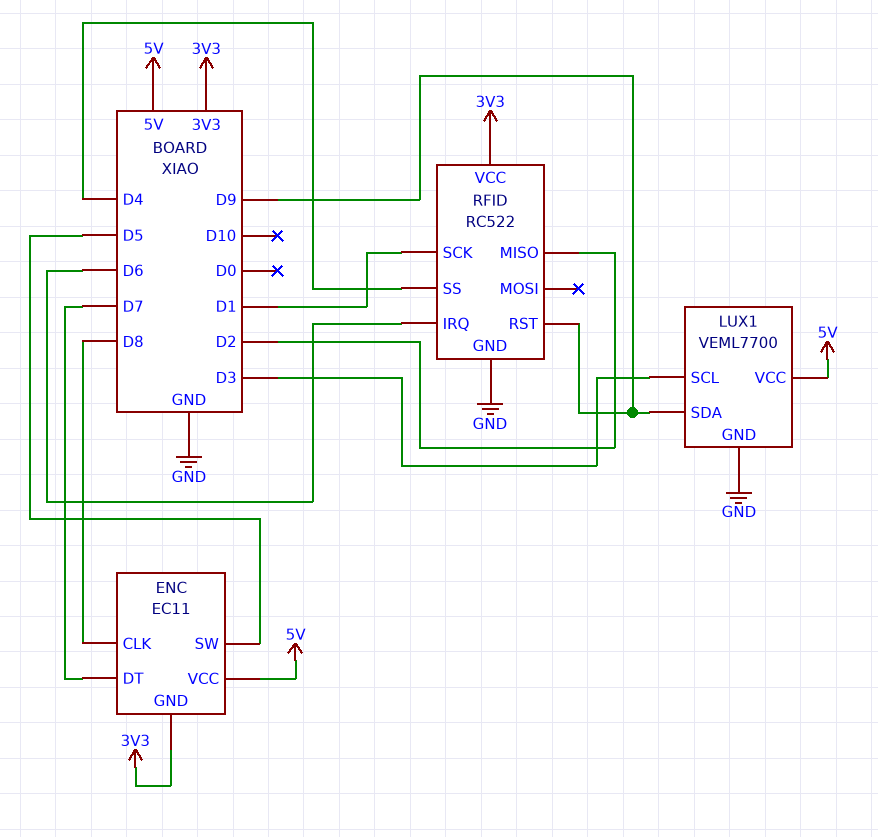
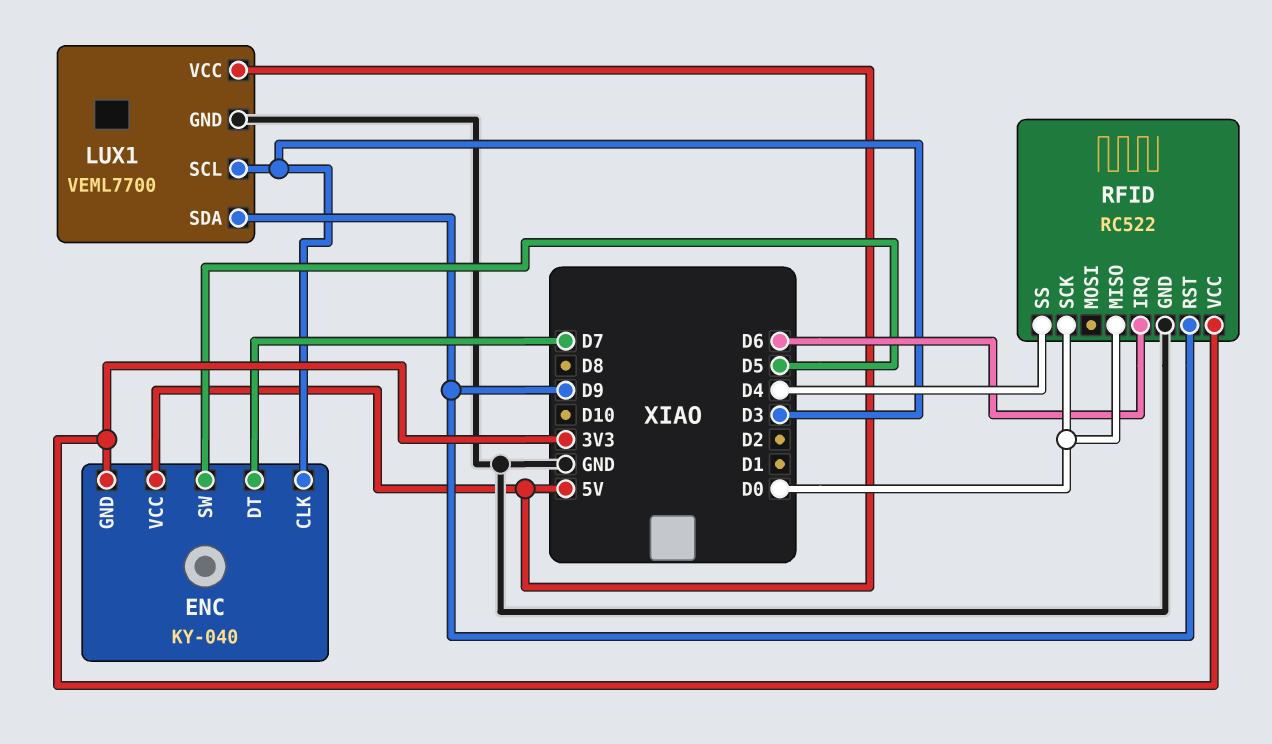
ENC: EC11 -> KY-040
ENC pin CLK: D8 -> D3
RFID pin MISO: D2 -> D0
RFID pin SCK: D1 -> D0

